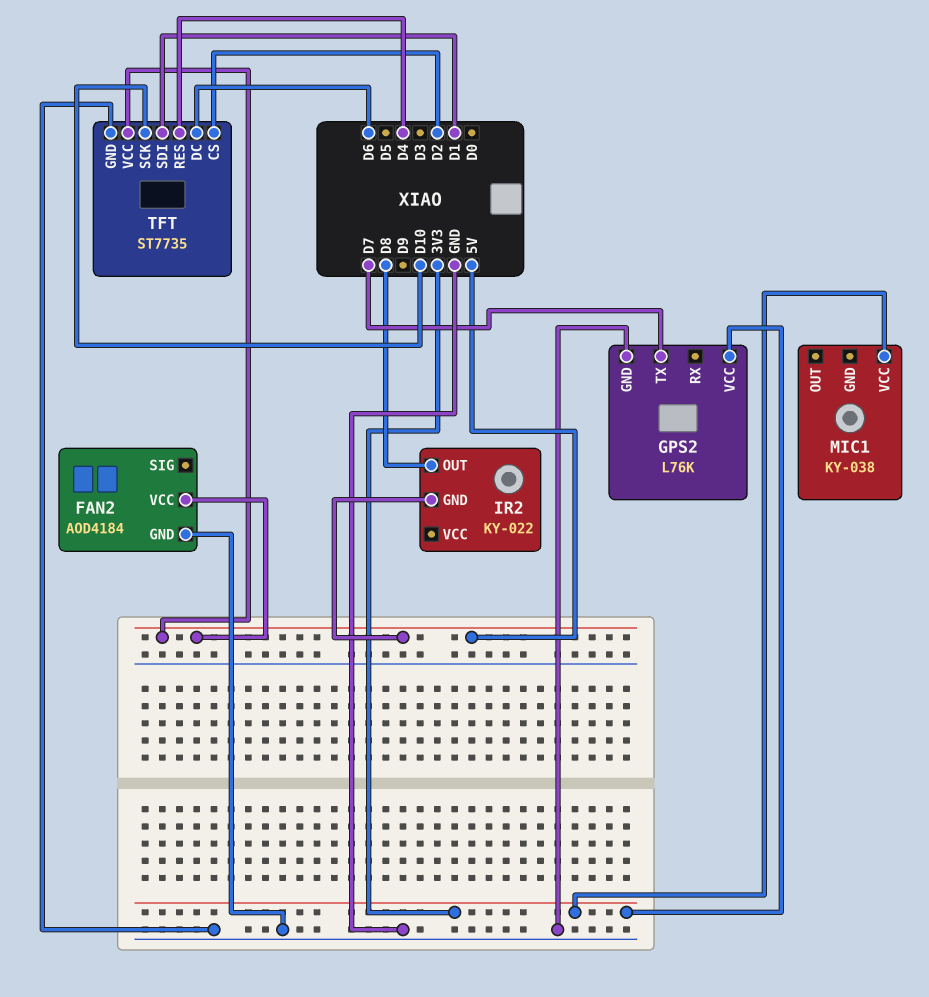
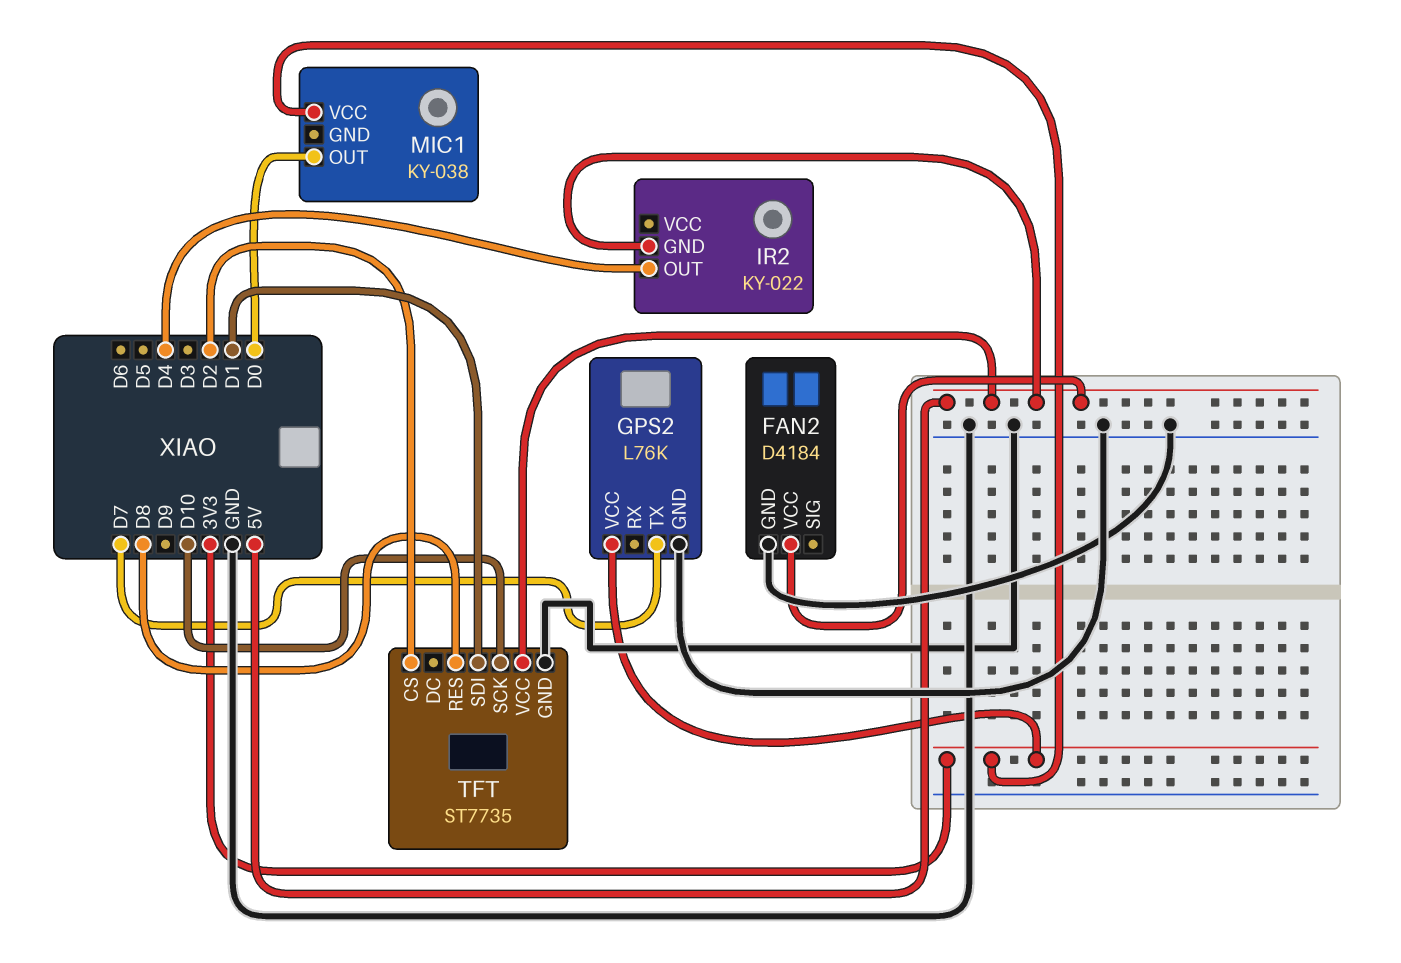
FAN2: AOD4184 -> D4184
IR2 pin OUT: D8 -> D4
MIC1 pin OUT: none -> D0
TFT pin DC: D6 -> none
TFT pin RES: D4 -> D8

